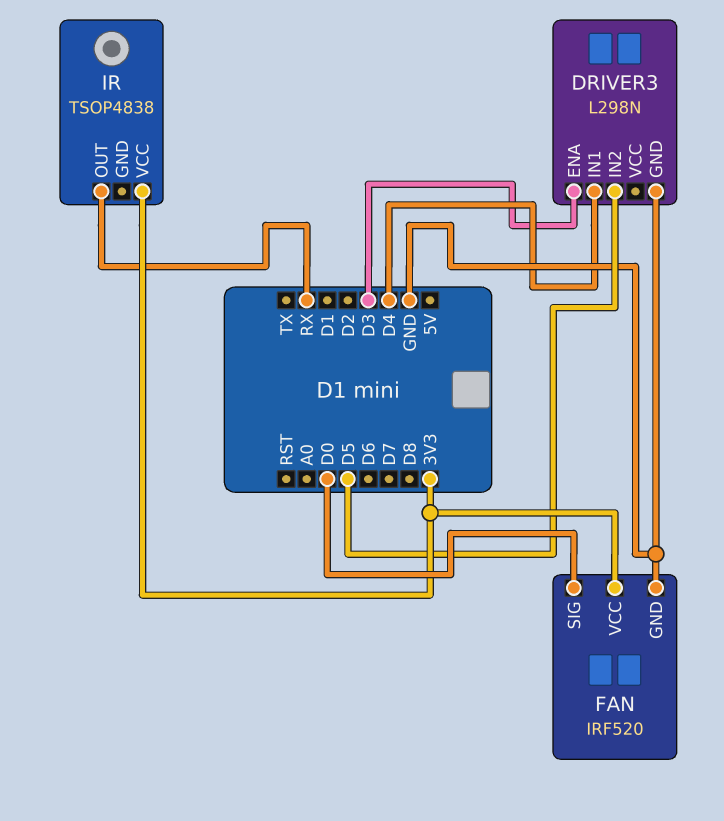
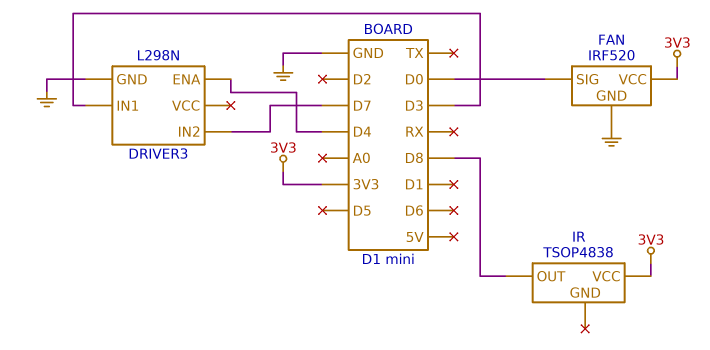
DRIVER3 pin ENA: D3 -> D4
DRIVER3 pin IN1: D4 -> D3
DRIVER3 pin IN2: D5 -> D7
IR pin OUT: RX -> D8

